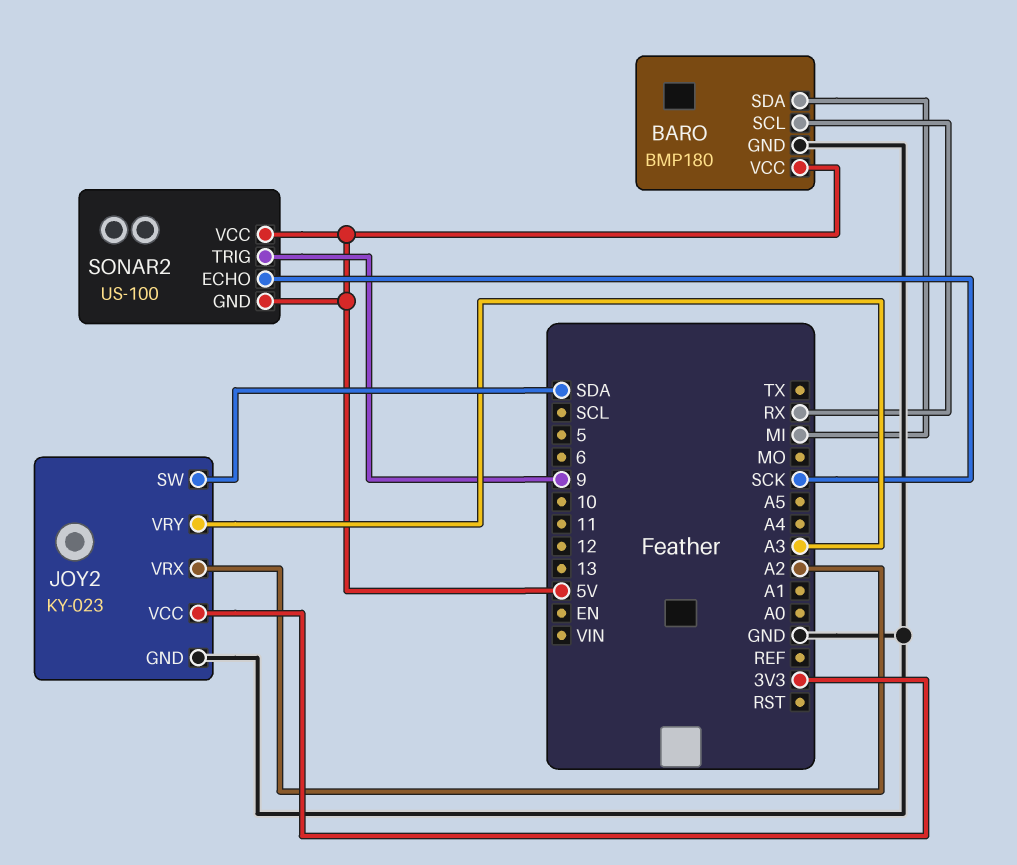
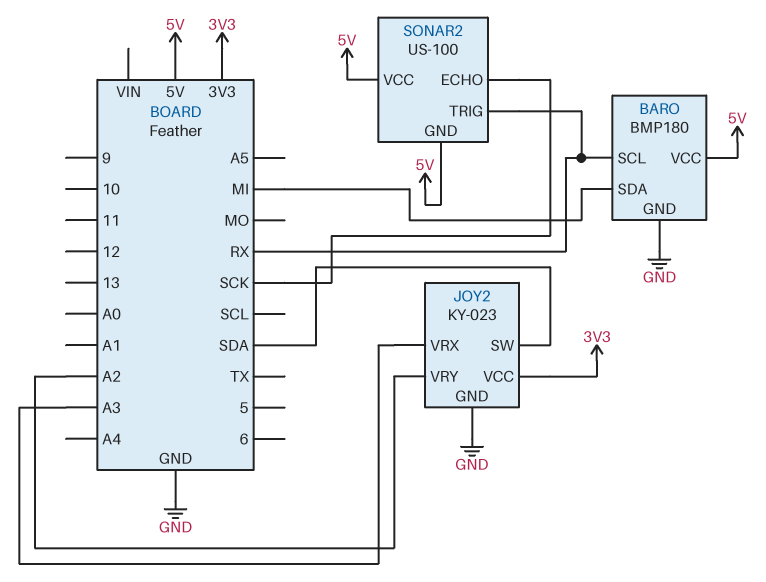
JOY2 pin VRX: A2 -> A3
JOY2 pin VRY: A3 -> A2
SONAR2 pin TRIG: 9 -> RX

